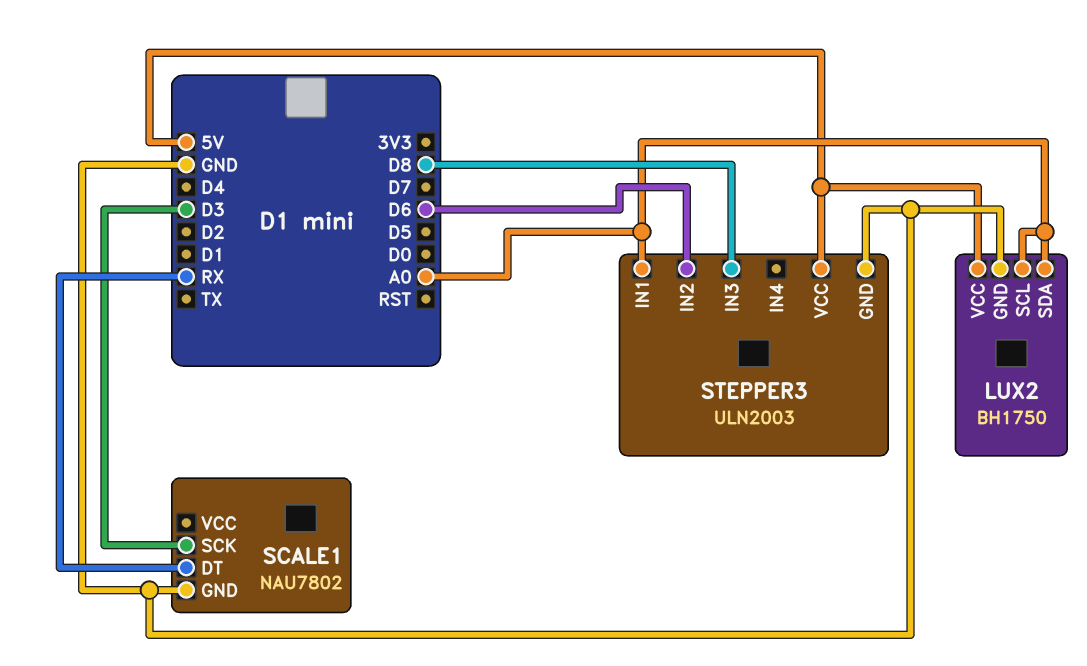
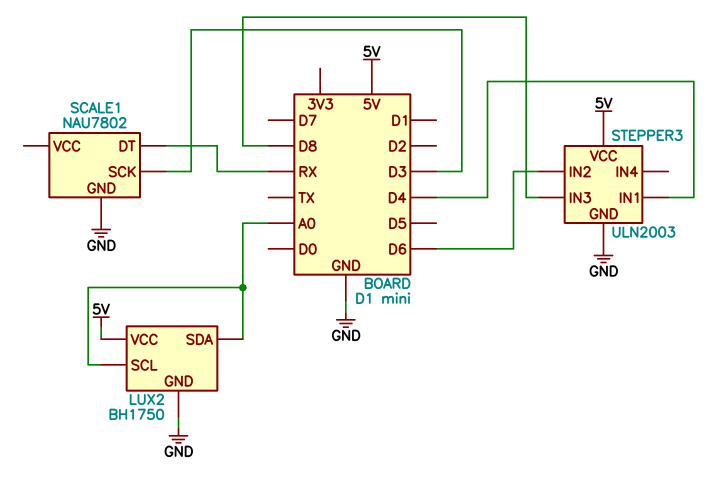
STEPPER3 pin IN1: A0 -> D4

